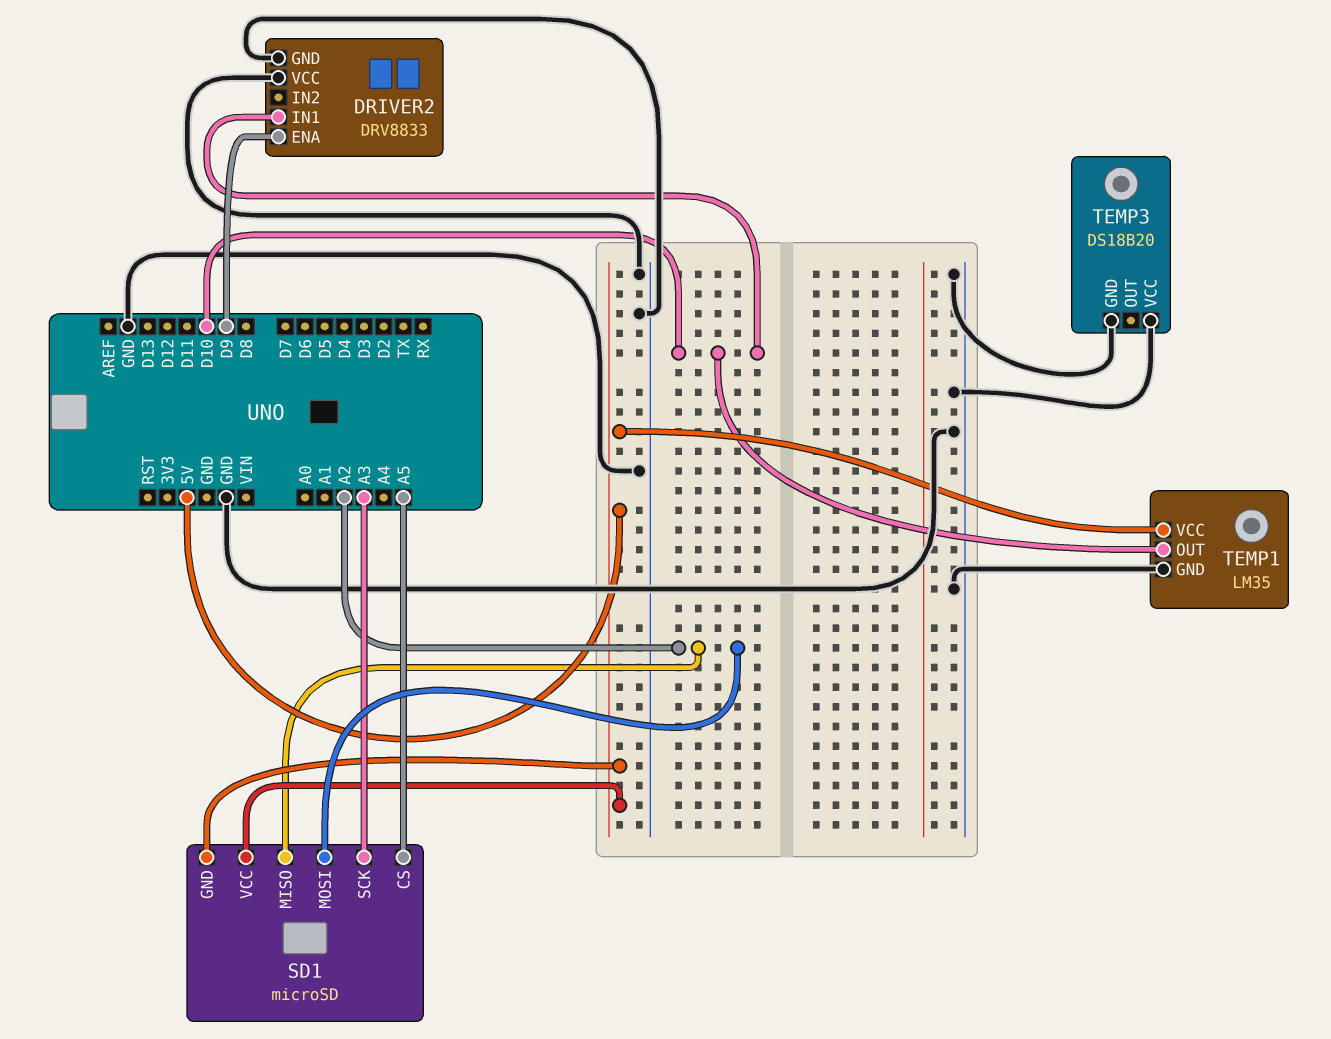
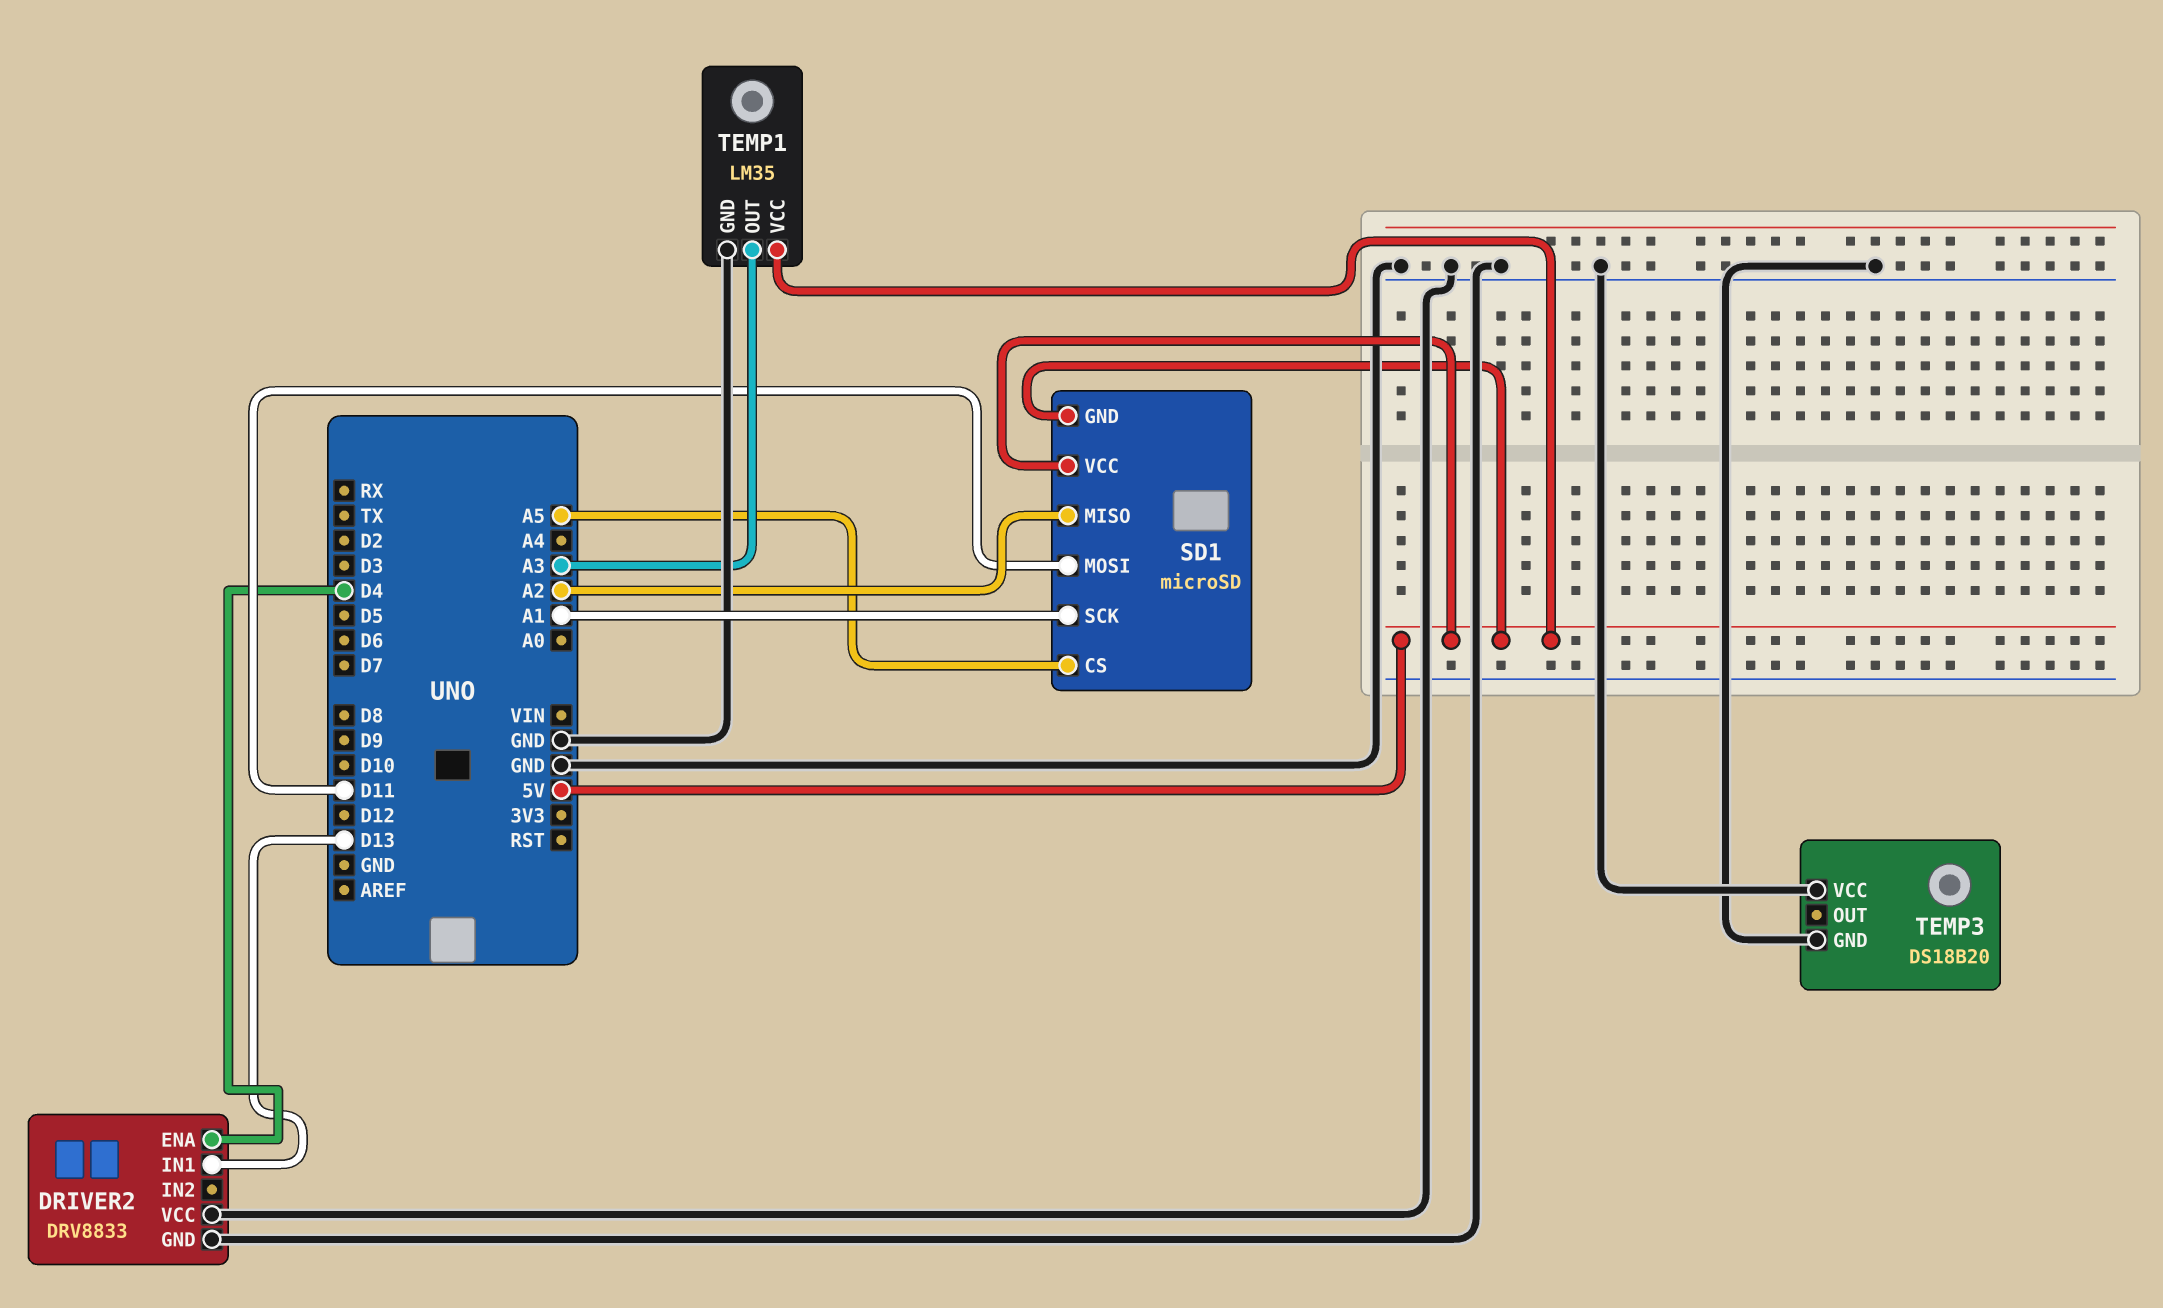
DRIVER2 pin ENA: D9 -> D4
DRIVER2 pin IN1: D10 -> D13
SD1 pin MOSI: A2 -> D11
SD1 pin SCK: A3 -> A1
TEMP1 pin OUT: D10 -> A3

